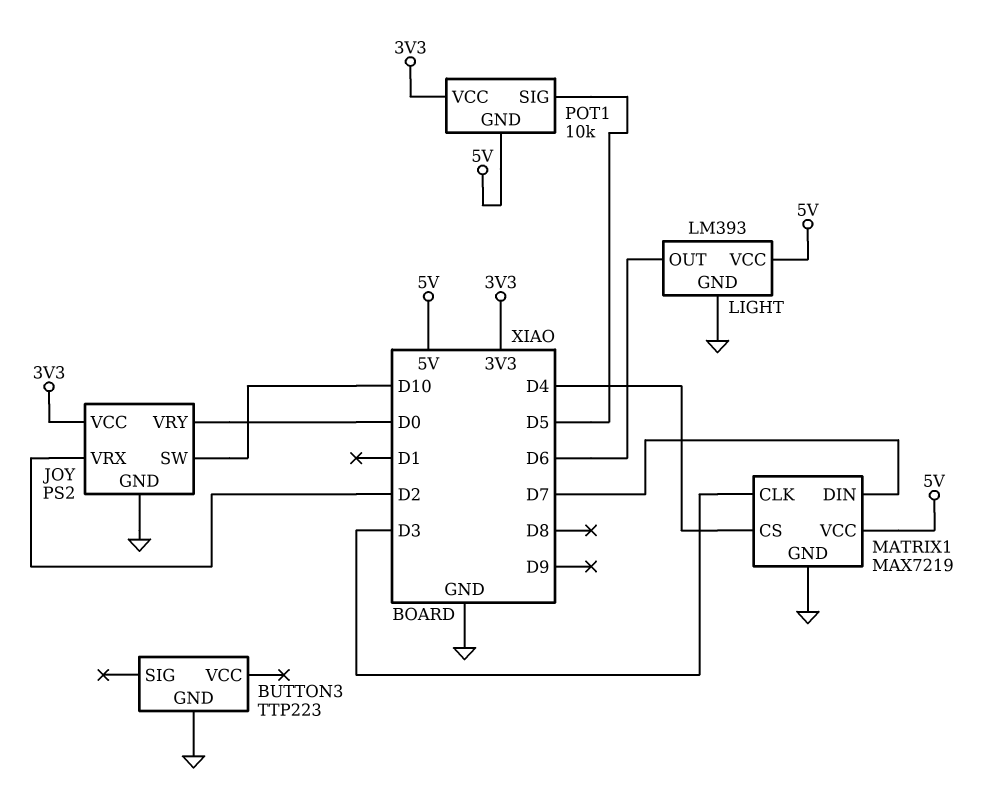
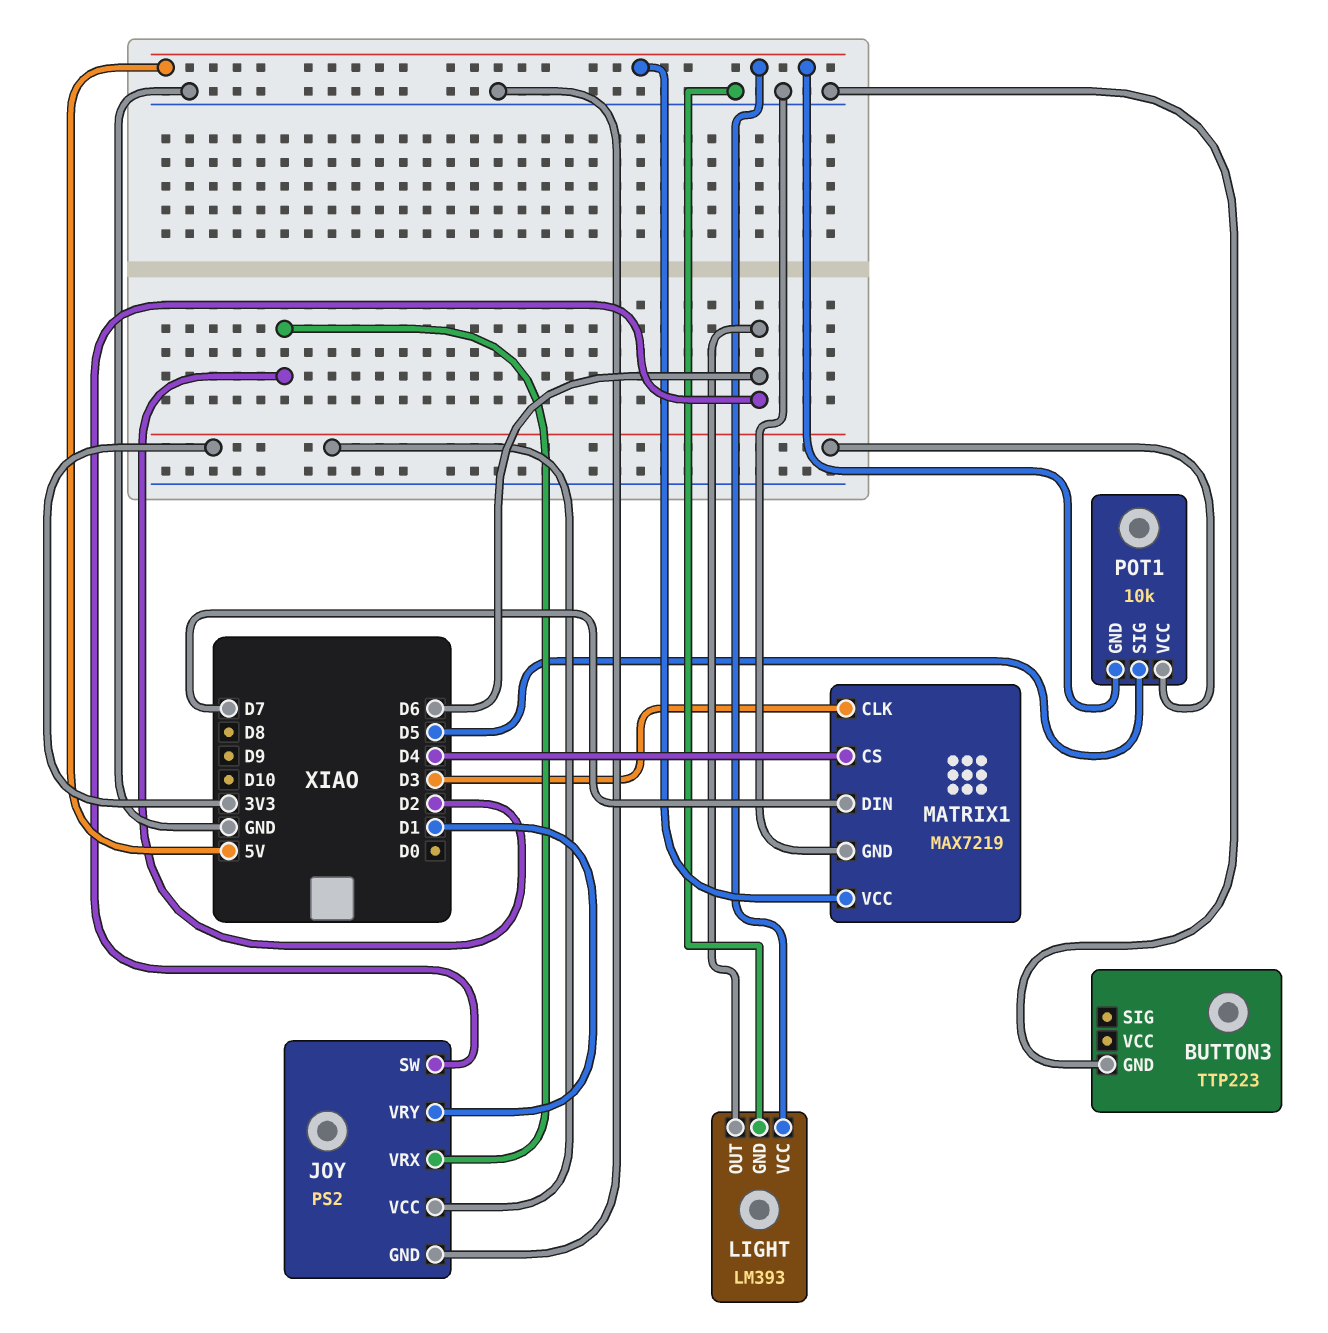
JOY pin SW: D10 -> D6
JOY pin VRY: D0 -> D1

